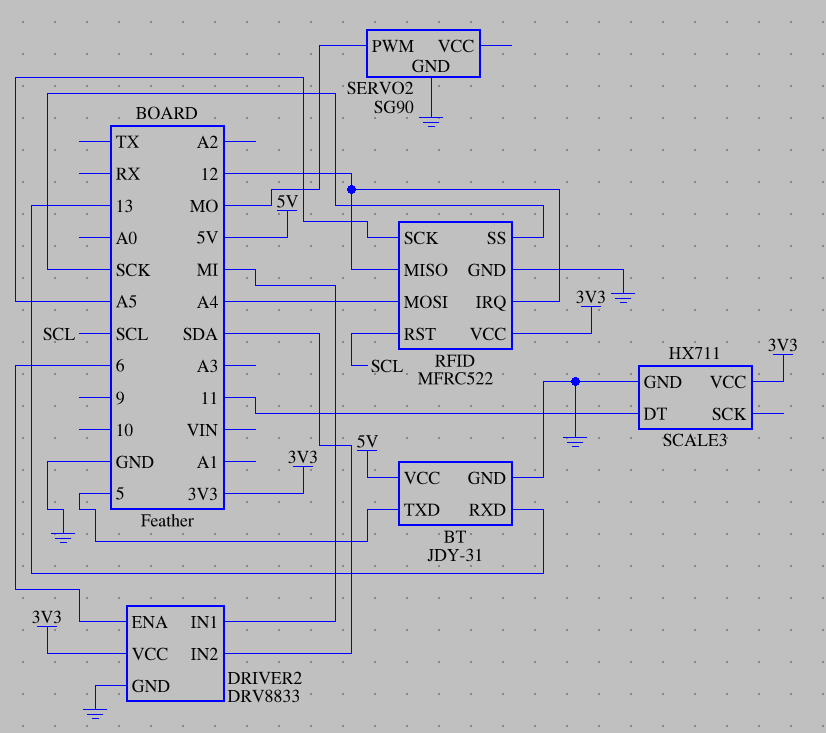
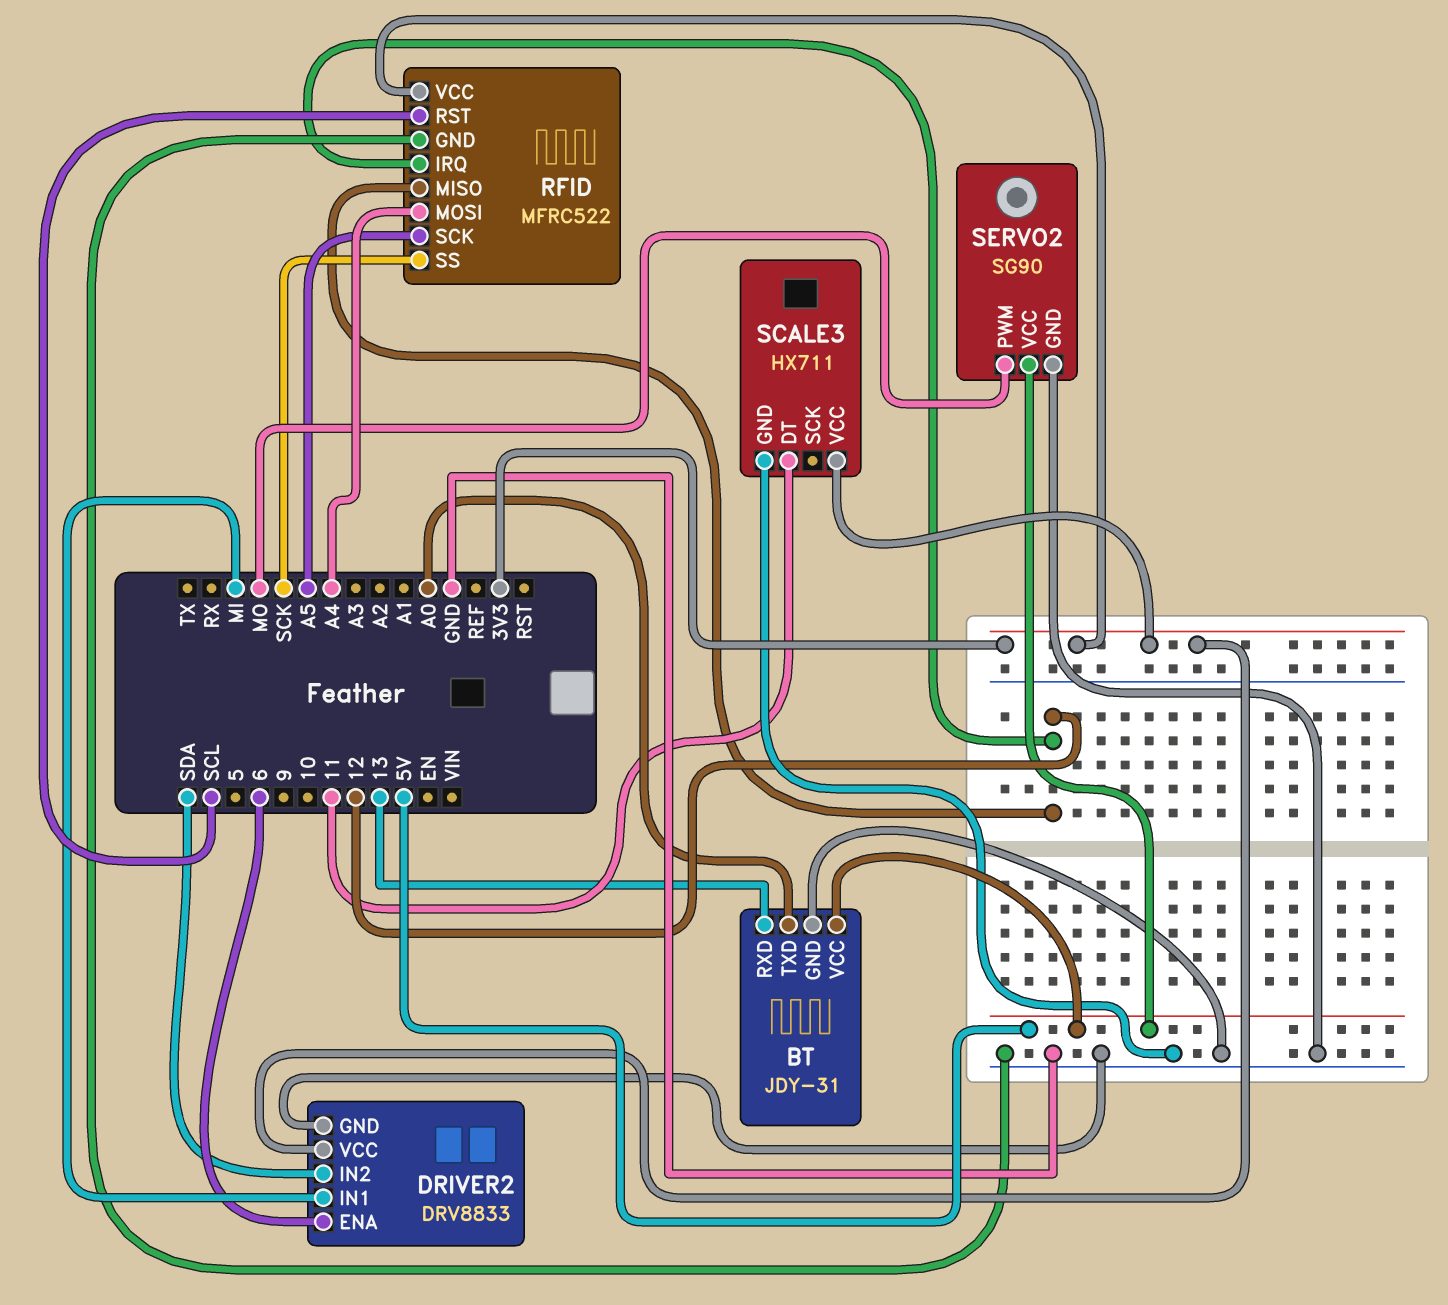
BT pin TXD: 5 -> A0
SERVO2 pin VCC: none -> 5V

